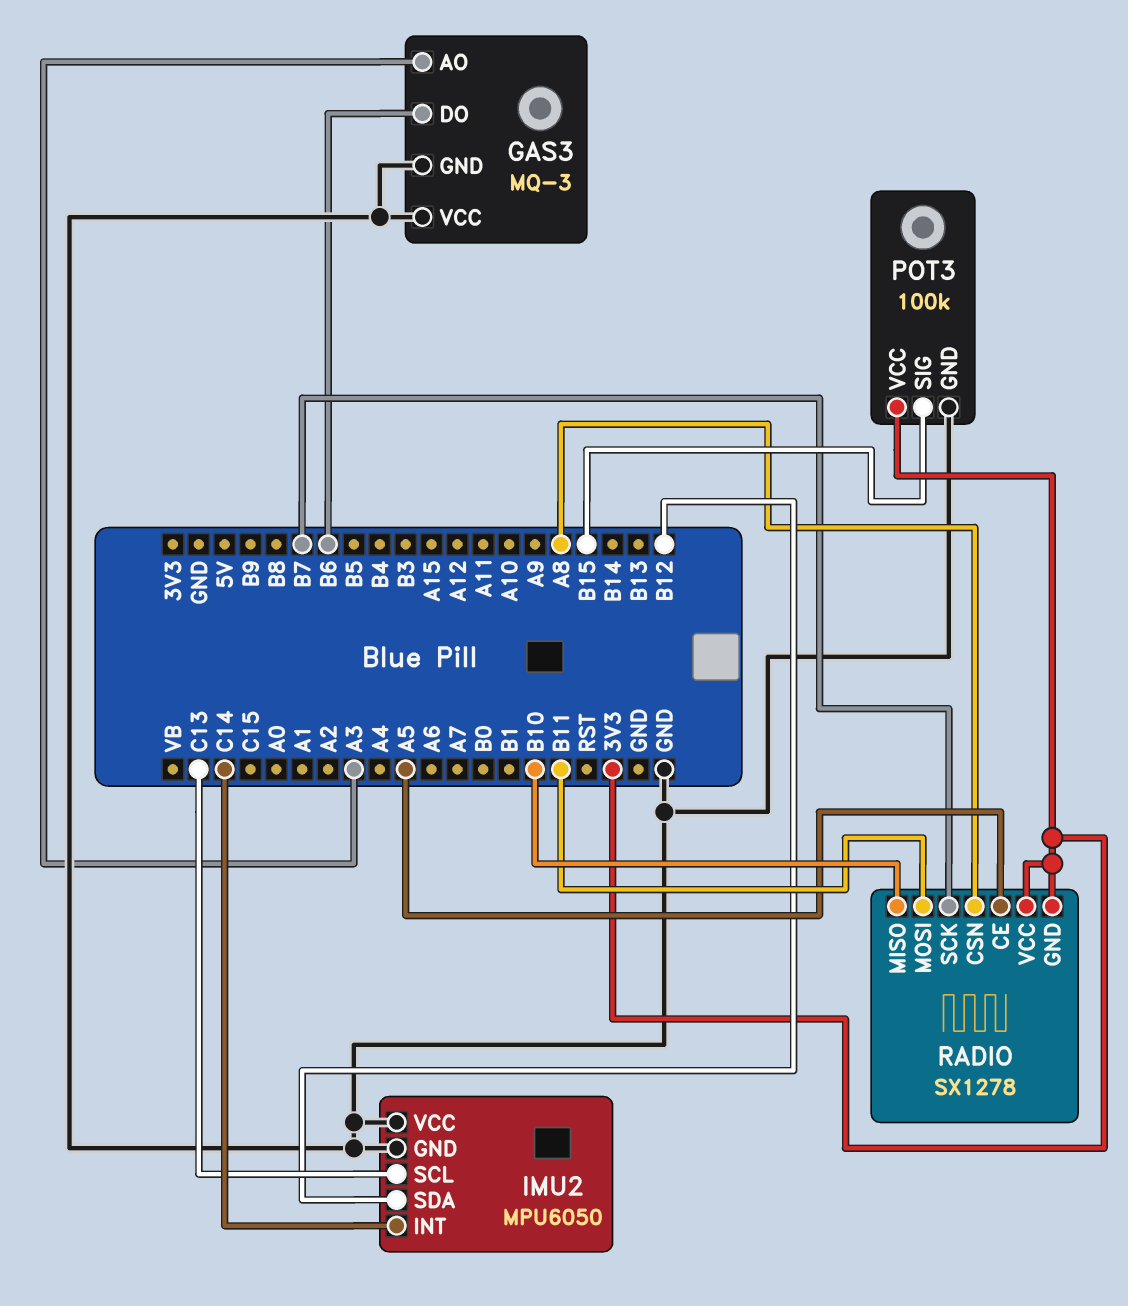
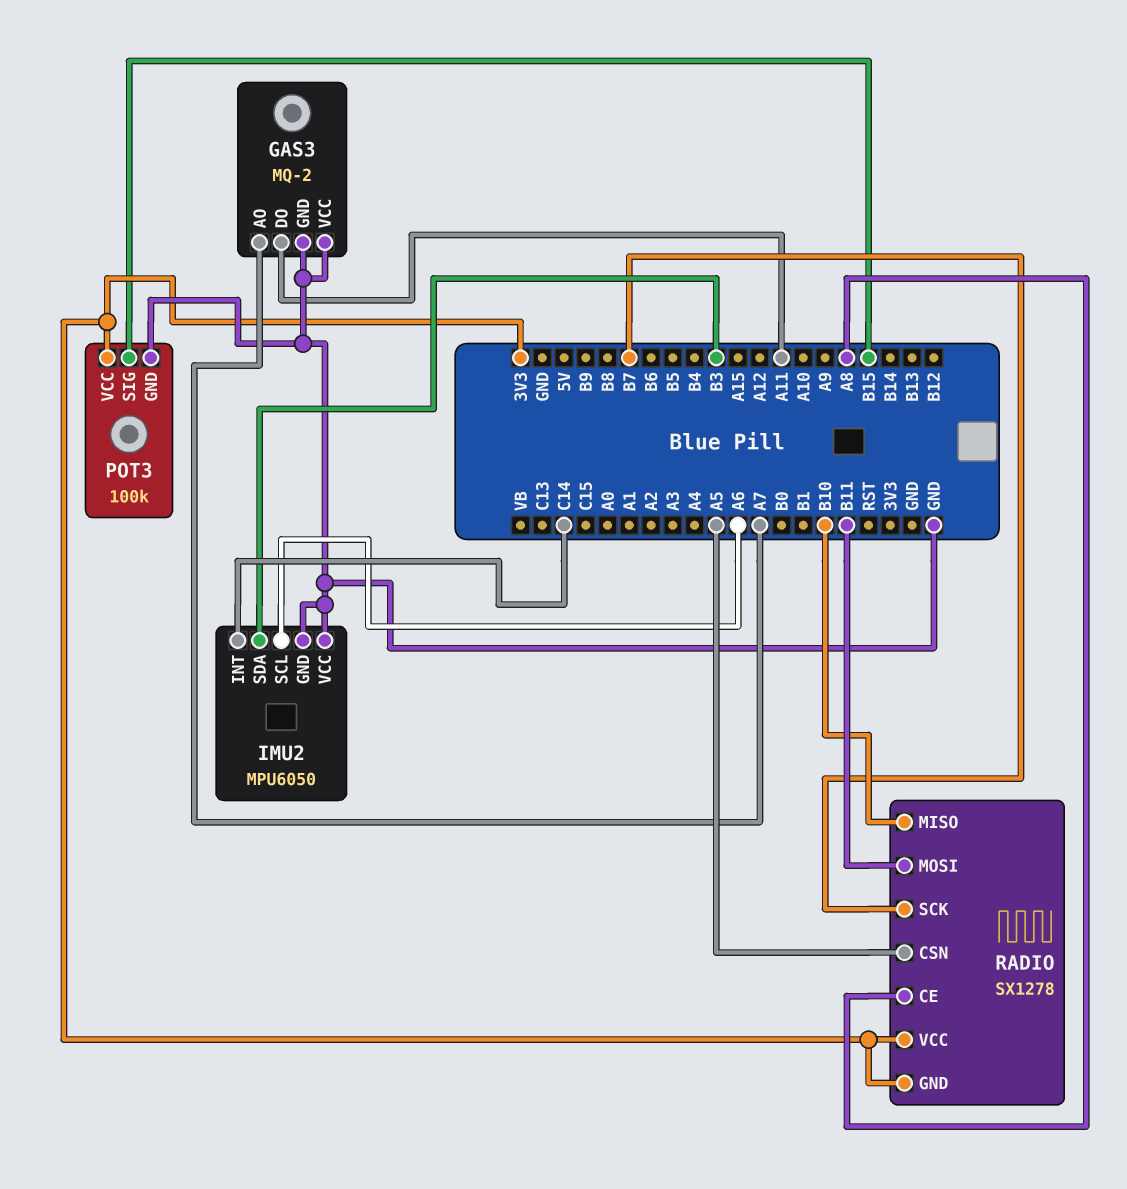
GAS3: MQ-3 -> MQ-2
GAS3 pin AO: A3 -> A7
GAS3 pin DO: B6 -> A11
IMU2 pin SCL: C13 -> A6
IMU2 pin SDA: B12 -> B3
RADIO pin CE: A5 -> A8
RADIO pin CSN: A8 -> A5

